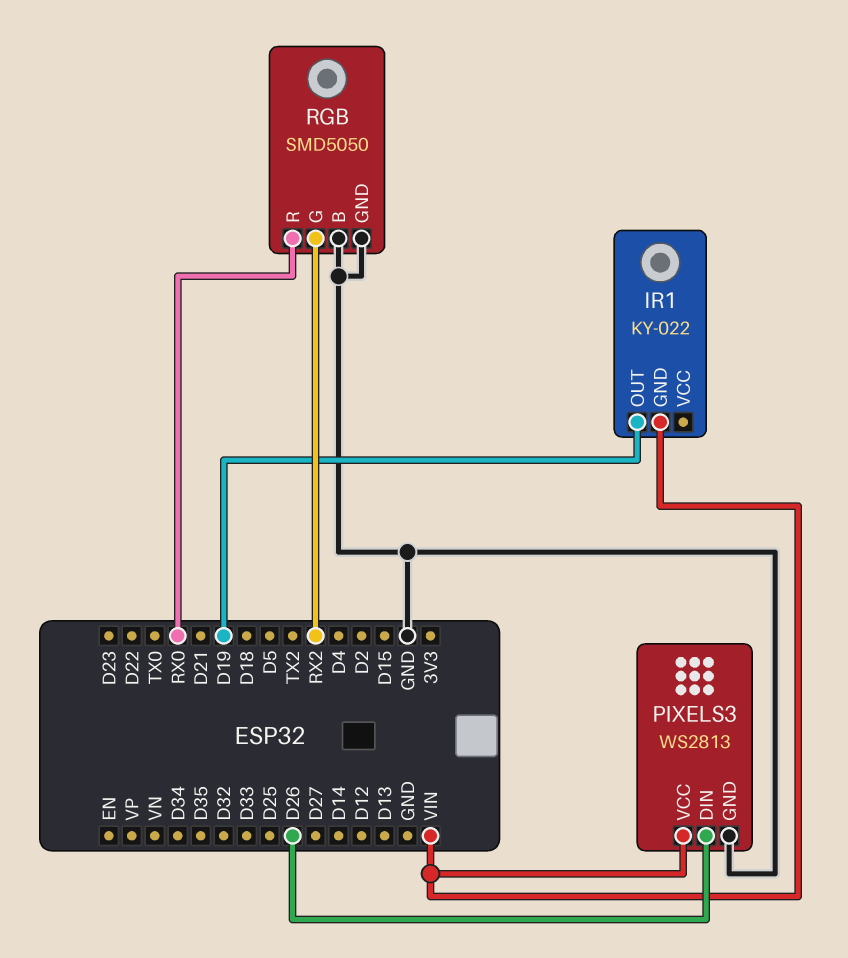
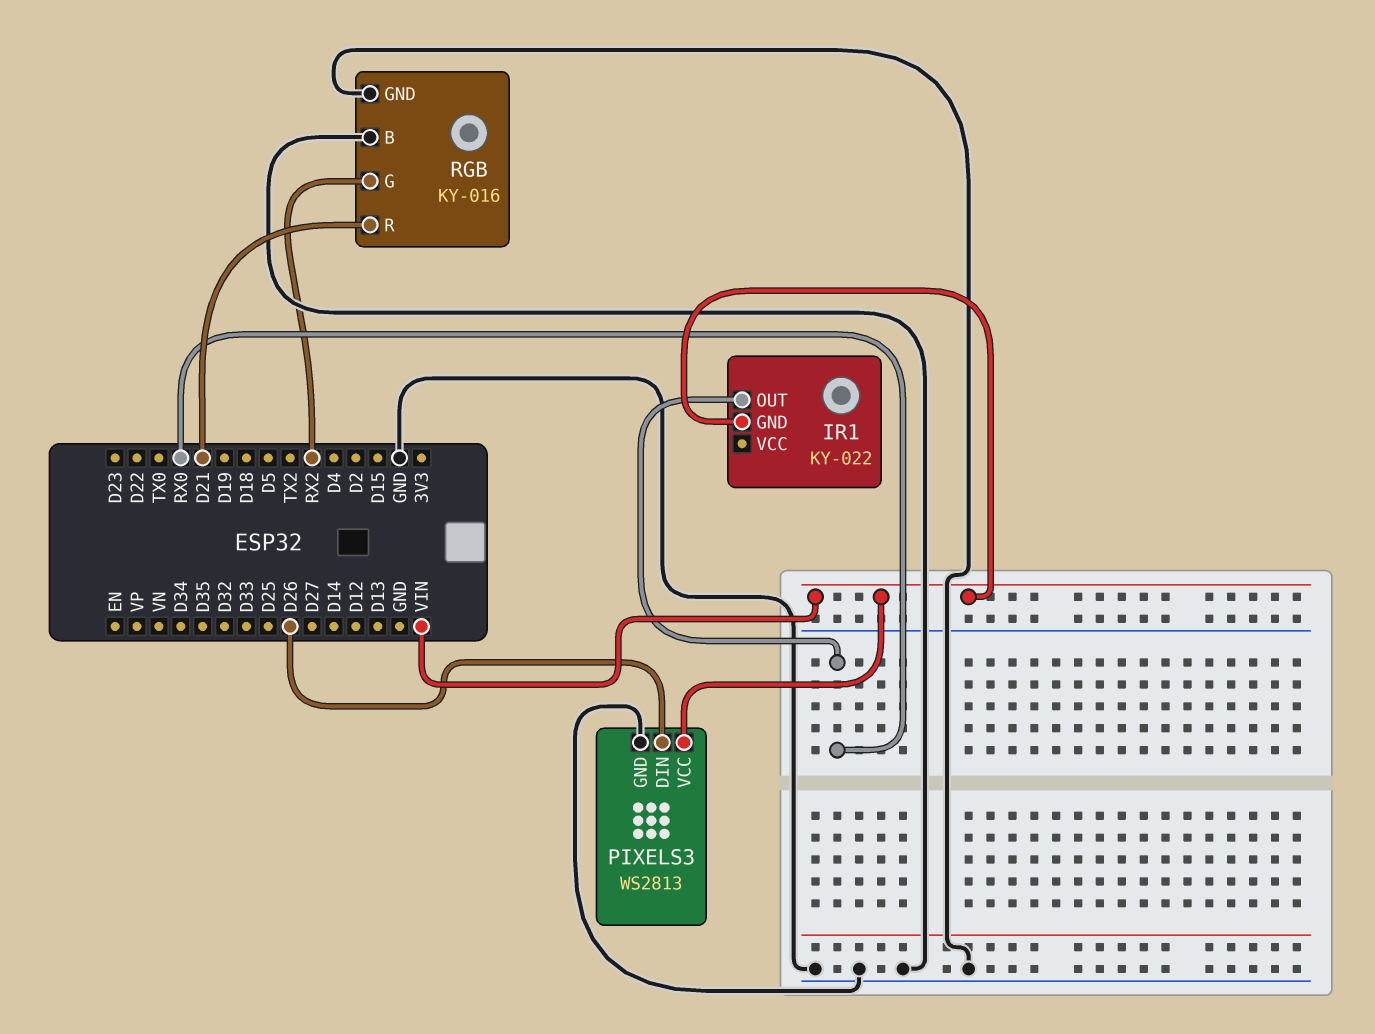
IR1 pin OUT: D19 -> RX0
RGB: SMD5050 -> KY-016
RGB pin R: RX0 -> D21

